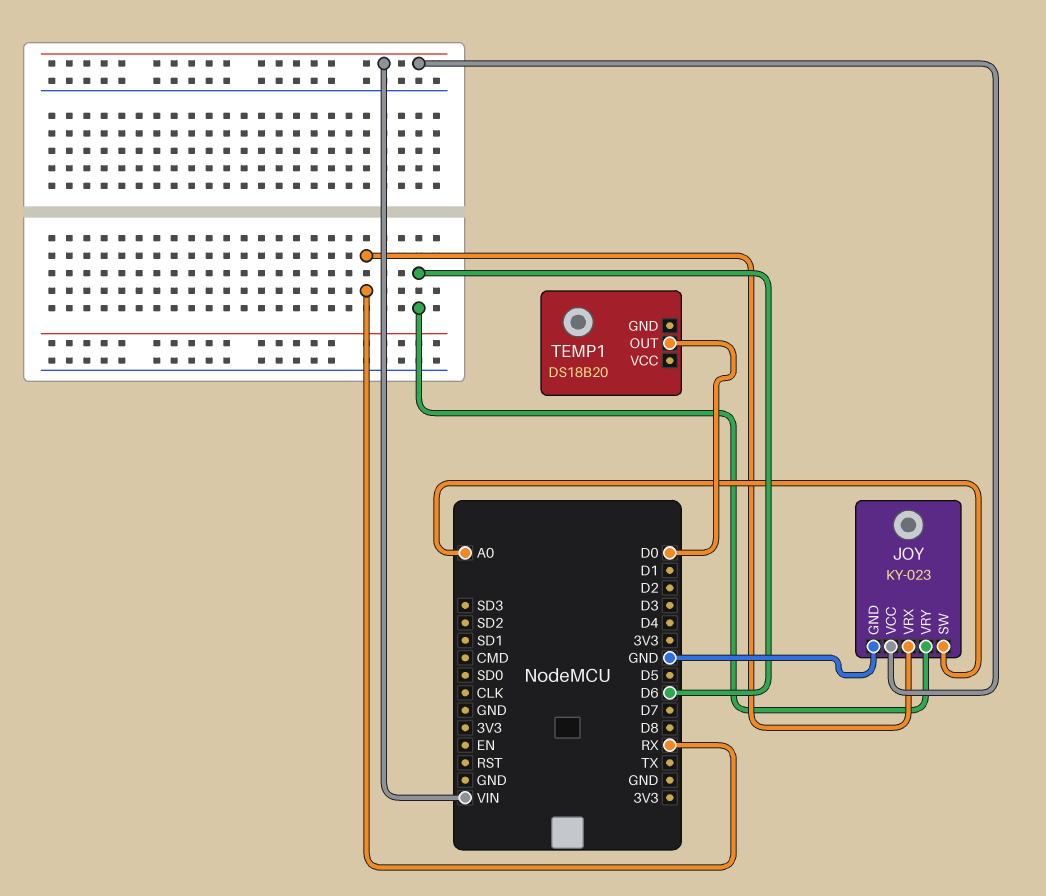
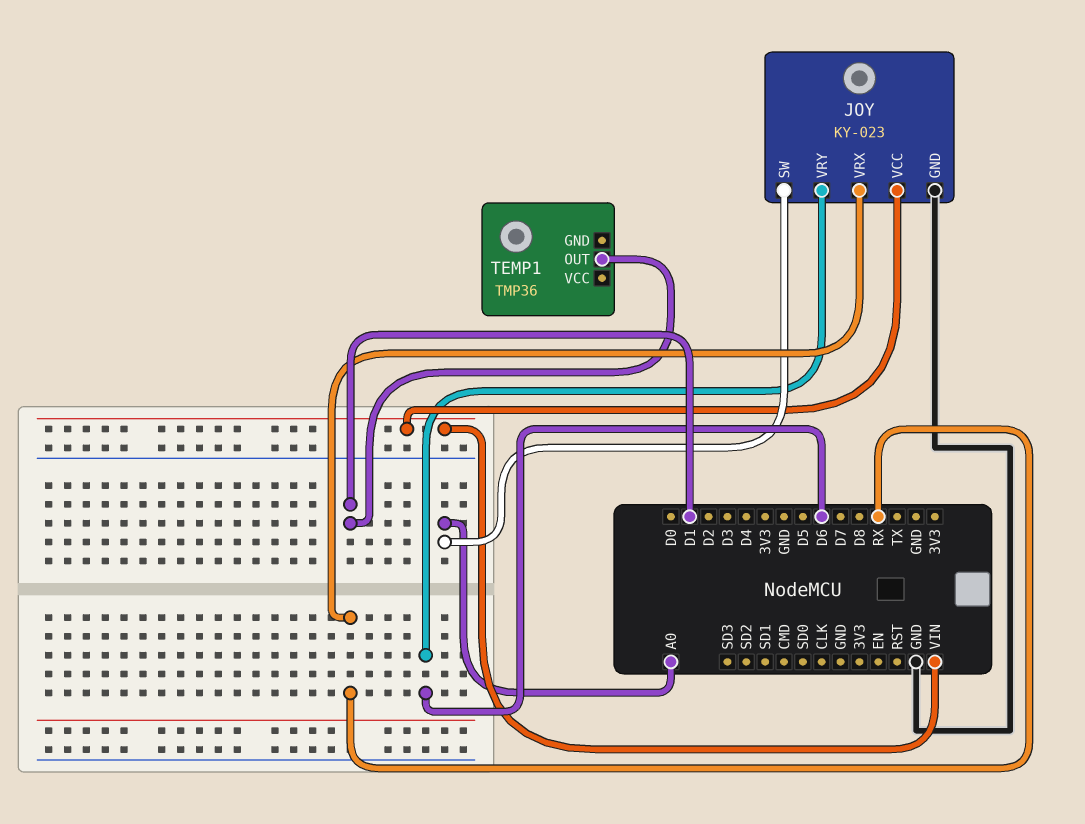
TEMP1: DS18B20 -> TMP36
TEMP1 pin OUT: D0 -> D1

